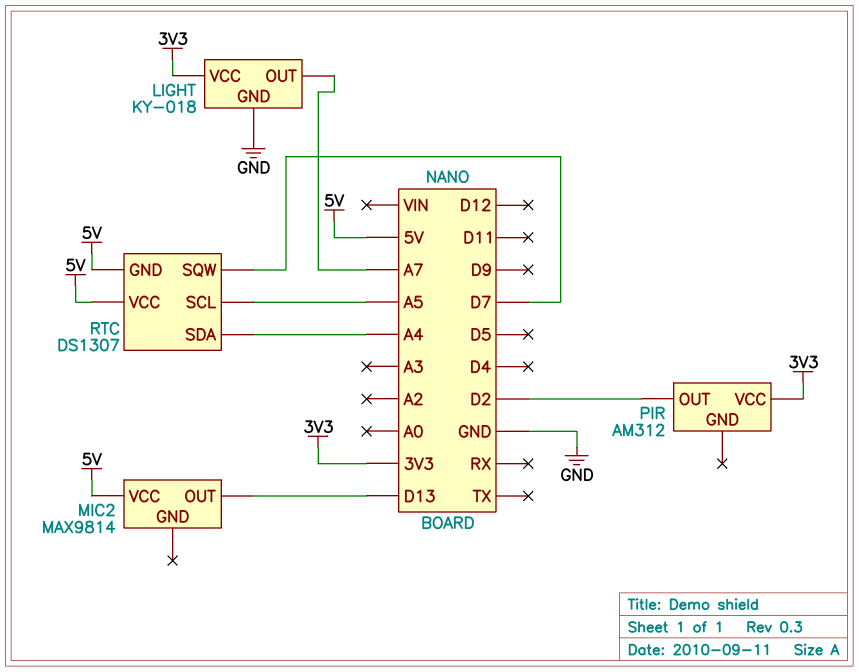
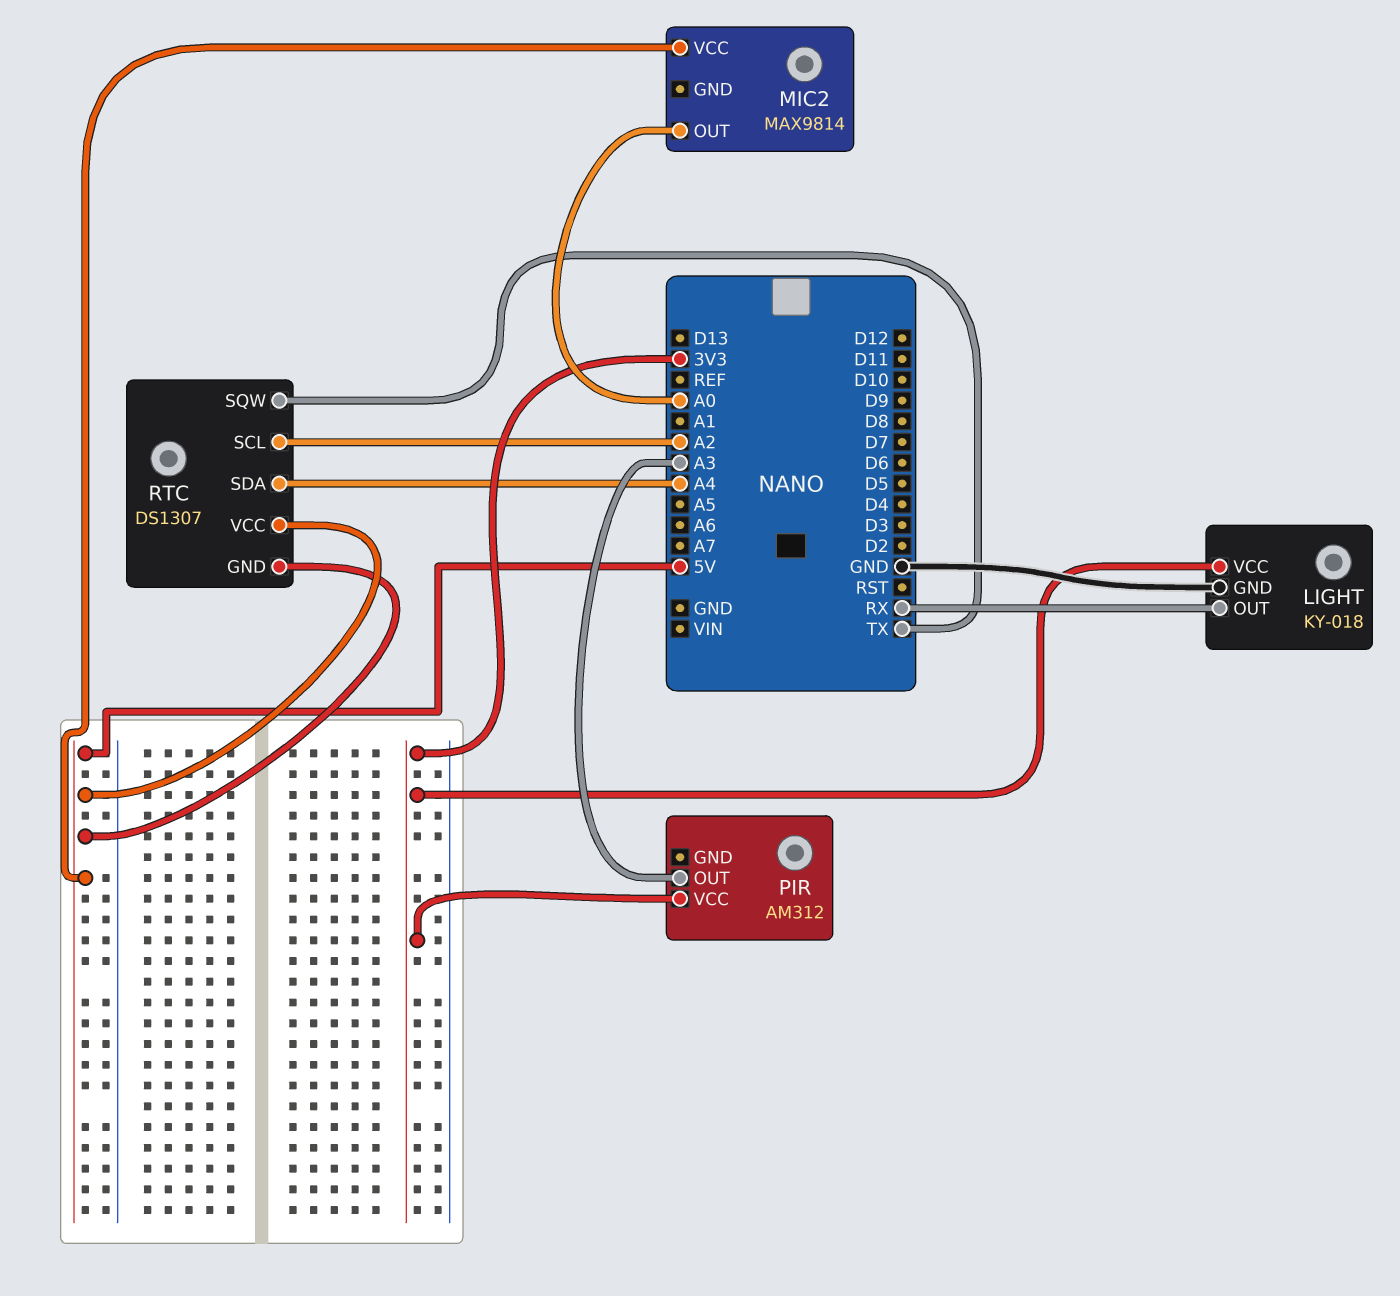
LIGHT pin OUT: A7 -> RX
MIC2 pin OUT: D13 -> A0
PIR pin OUT: D2 -> A3
RTC pin SCL: A5 -> A2
RTC pin SQW: D7 -> TX

